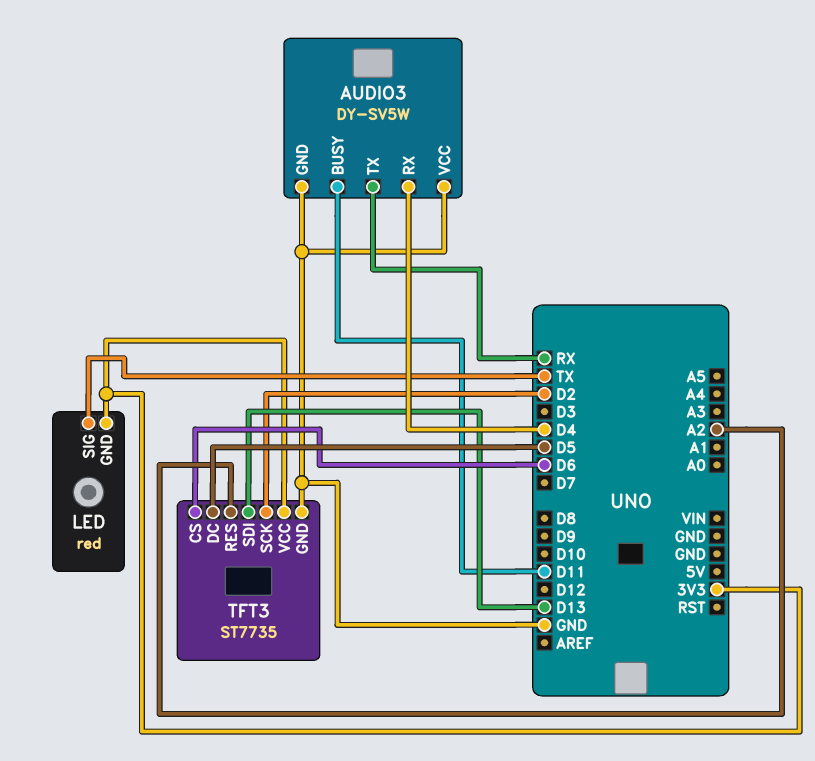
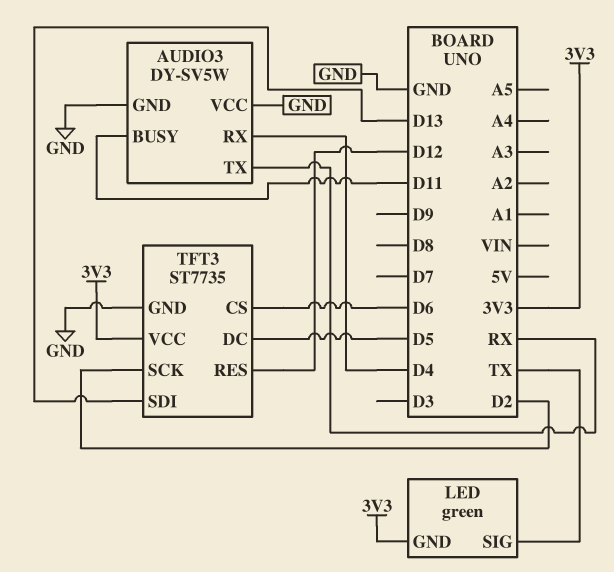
LED: red -> green
TFT3 pin RES: A2 -> D12

